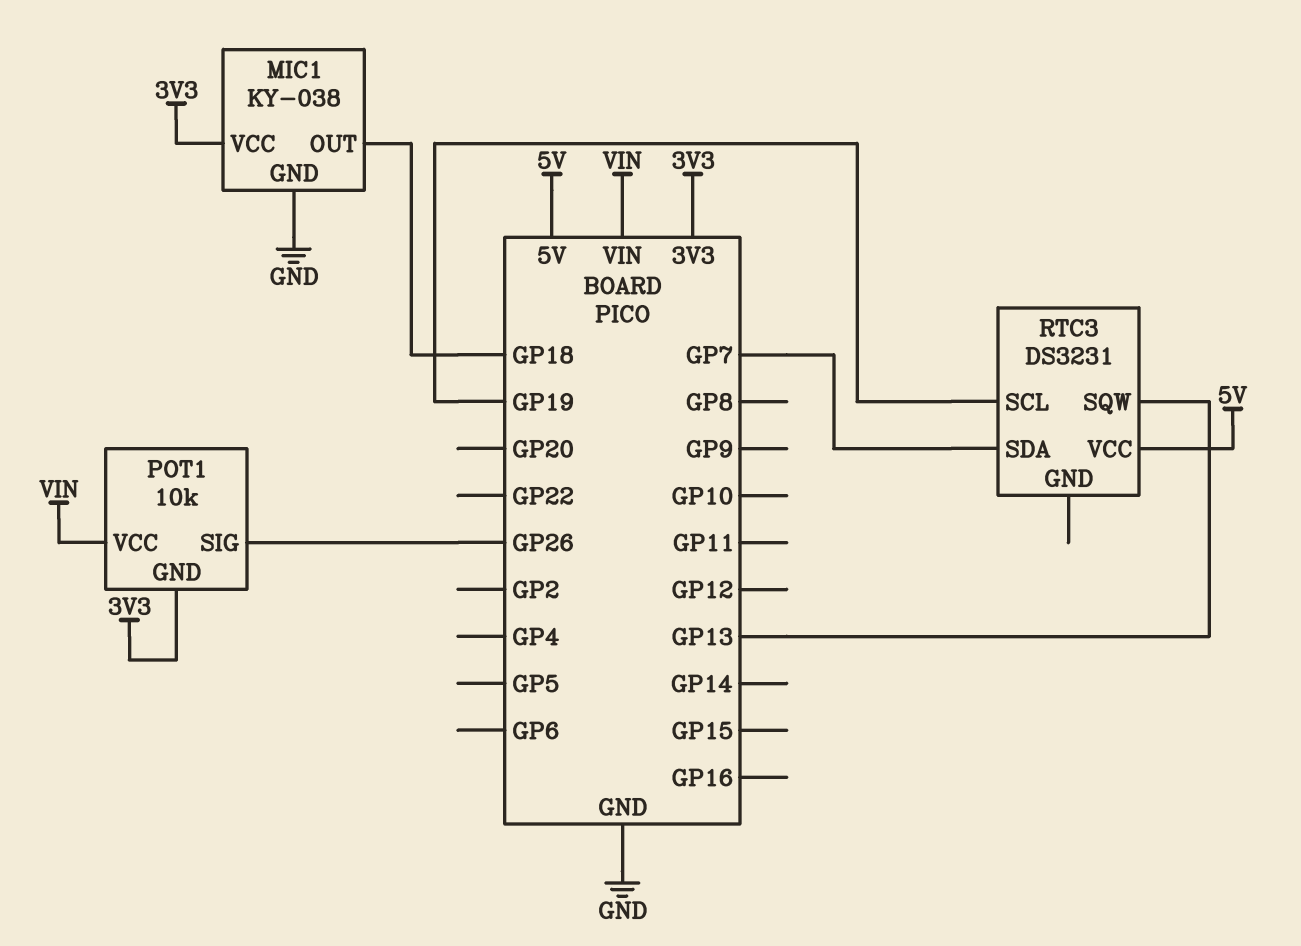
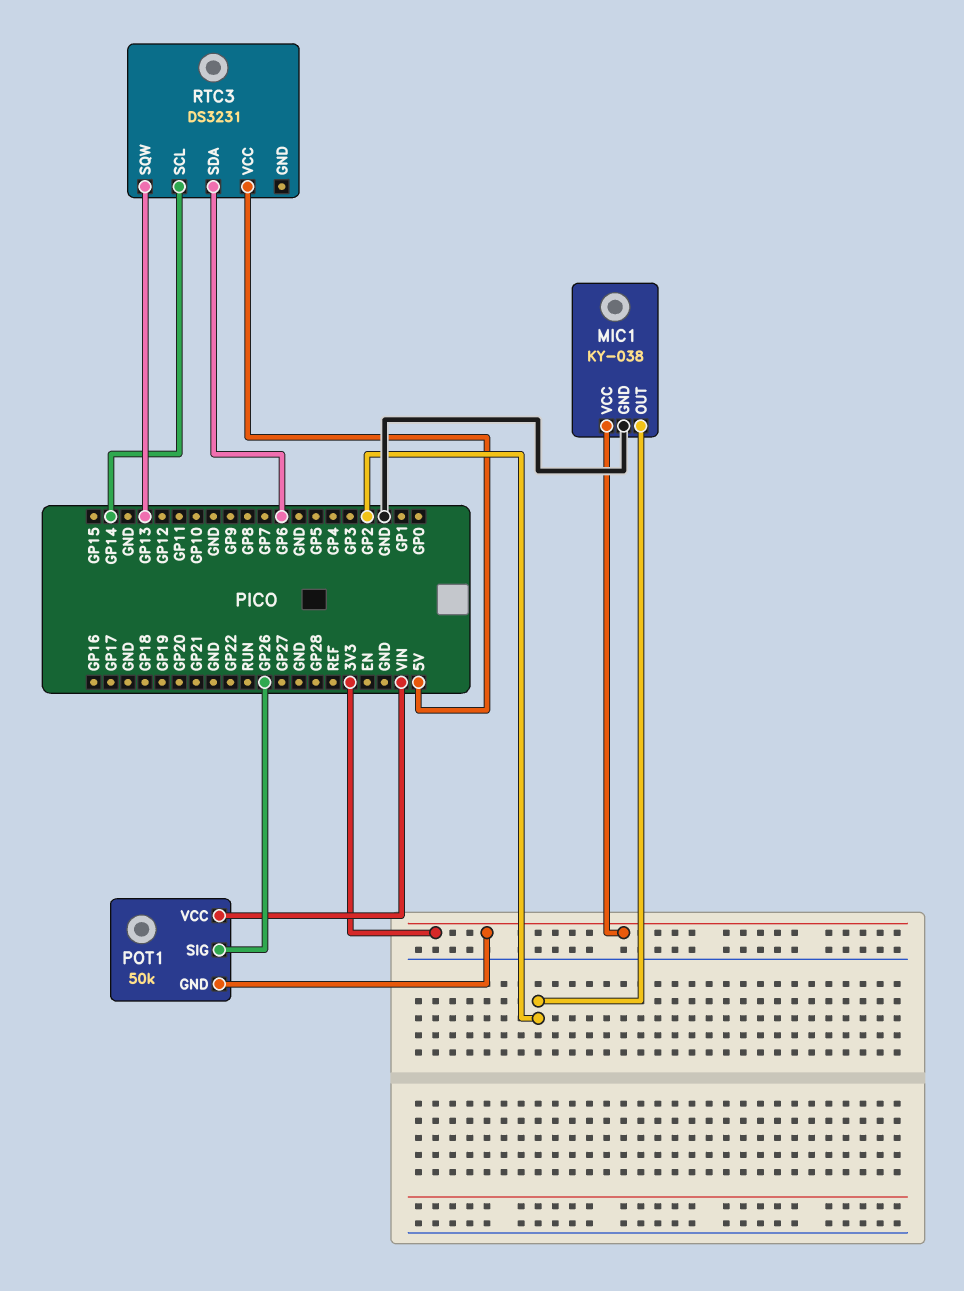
MIC1 pin OUT: GP18 -> GP2
POT1: 10k -> 50k
RTC3 pin SCL: GP19 -> GP14
RTC3 pin SDA: GP7 -> GP6

